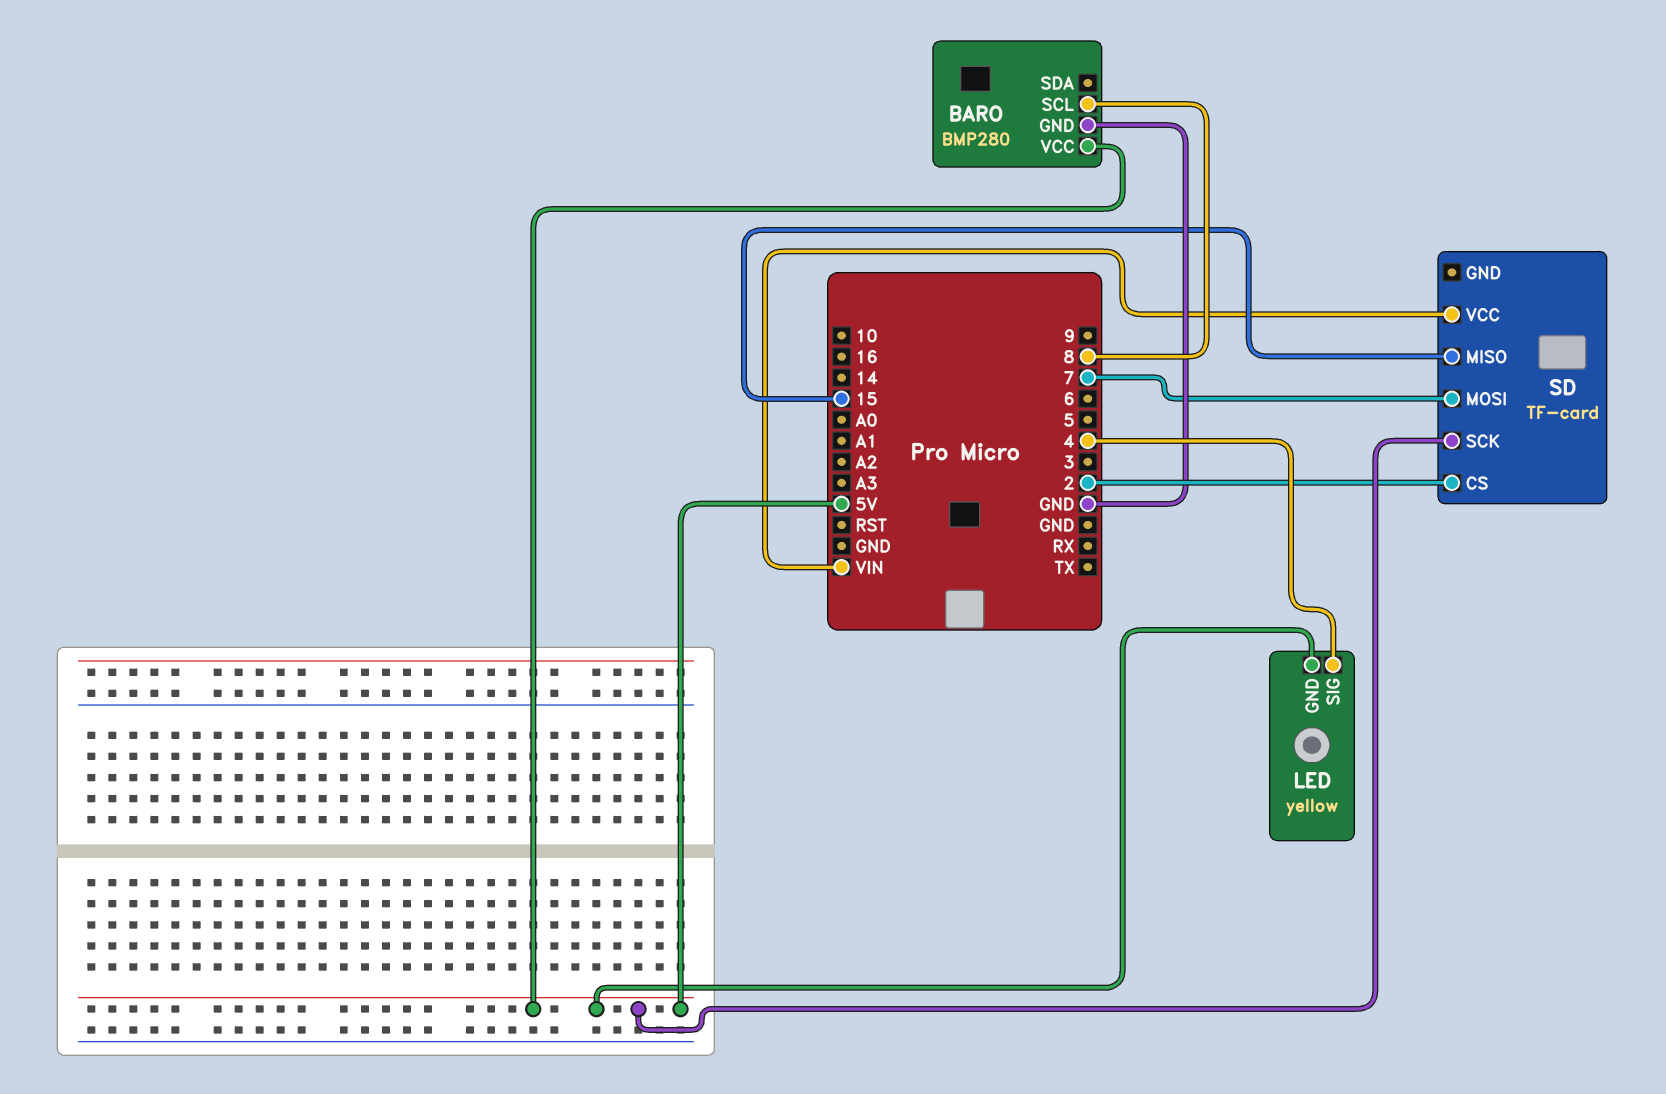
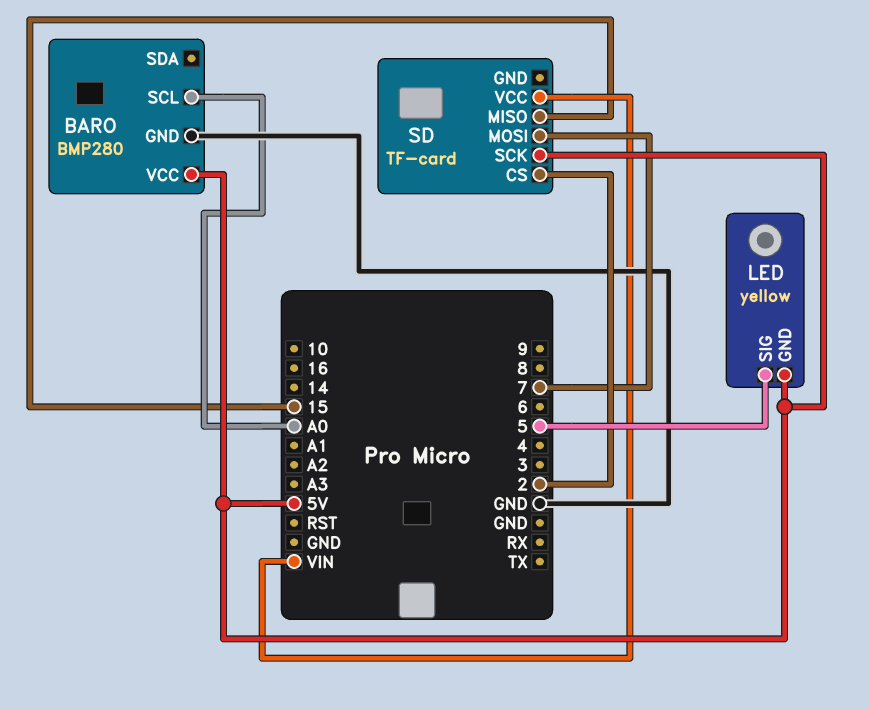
BARO pin SCL: 8 -> A0
LED pin SIG: 4 -> 5

